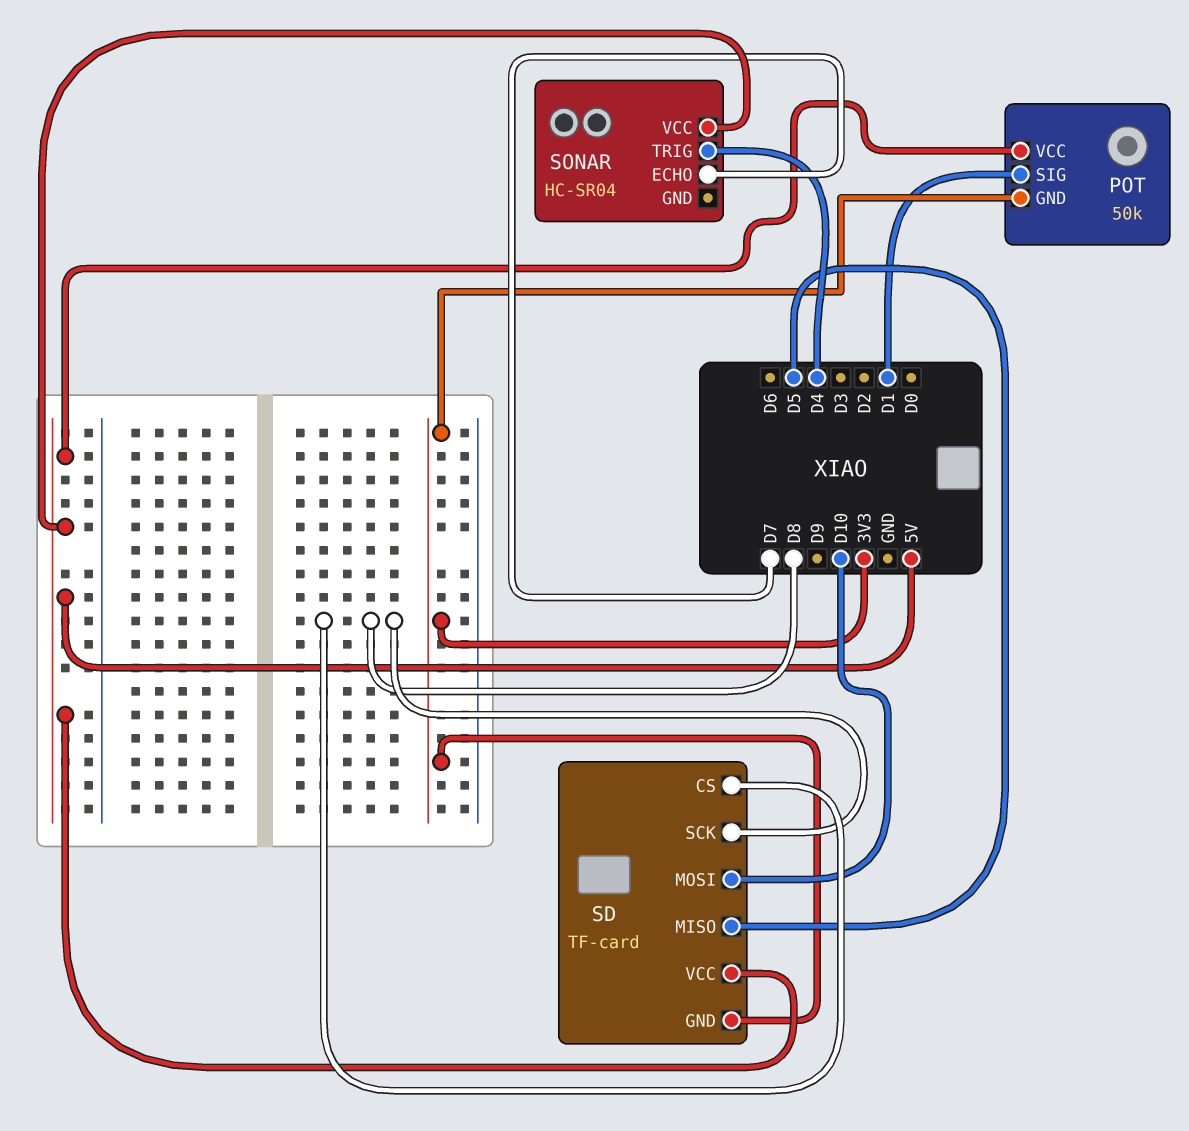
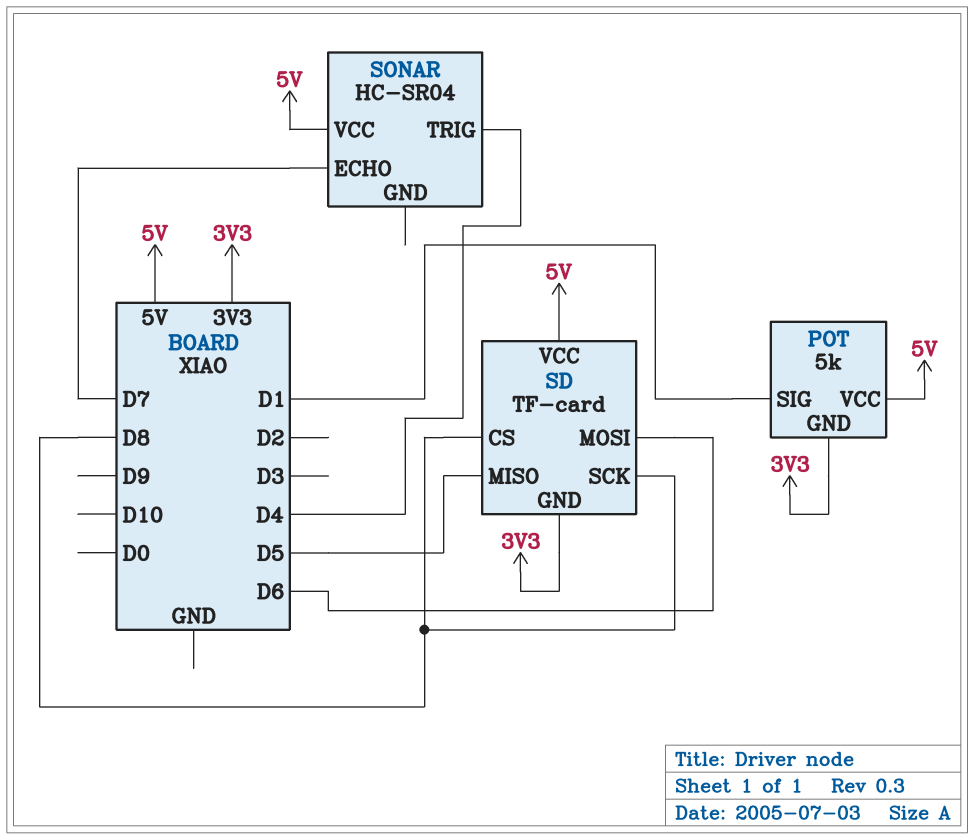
POT: 50k -> 5k
SD pin MOSI: D10 -> D6

